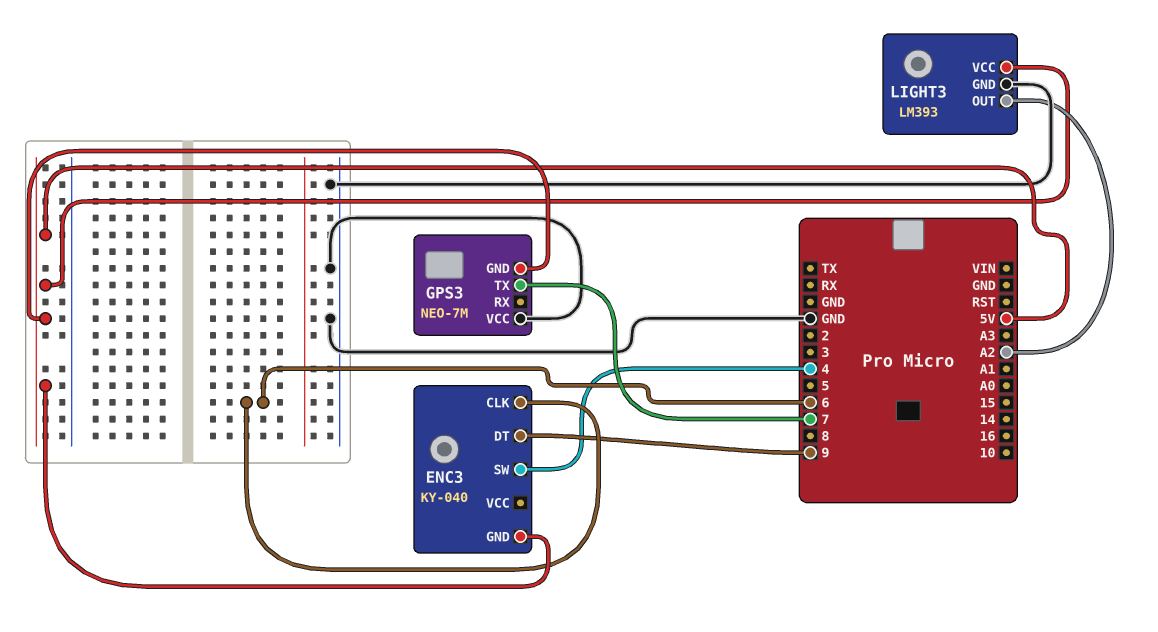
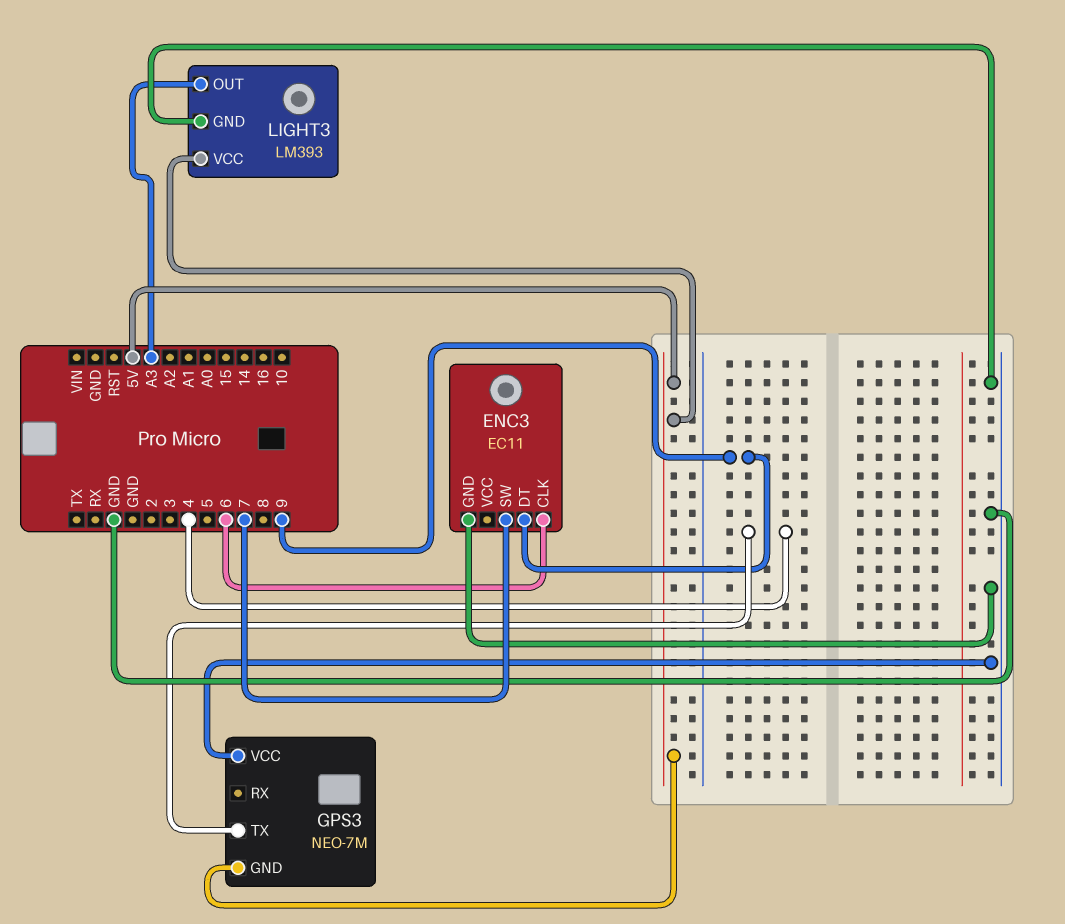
ENC3: KY-040 -> EC11
ENC3 pin GND: 5V -> GND
ENC3 pin SW: 4 -> 7
GPS3 pin TX: 7 -> 4
LIGHT3 pin OUT: A2 -> A3

